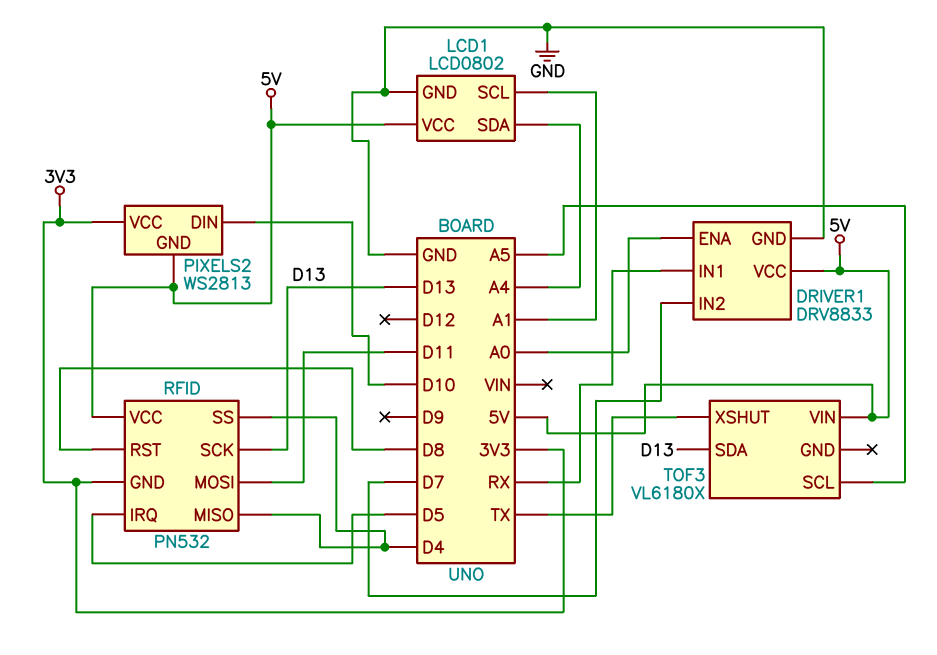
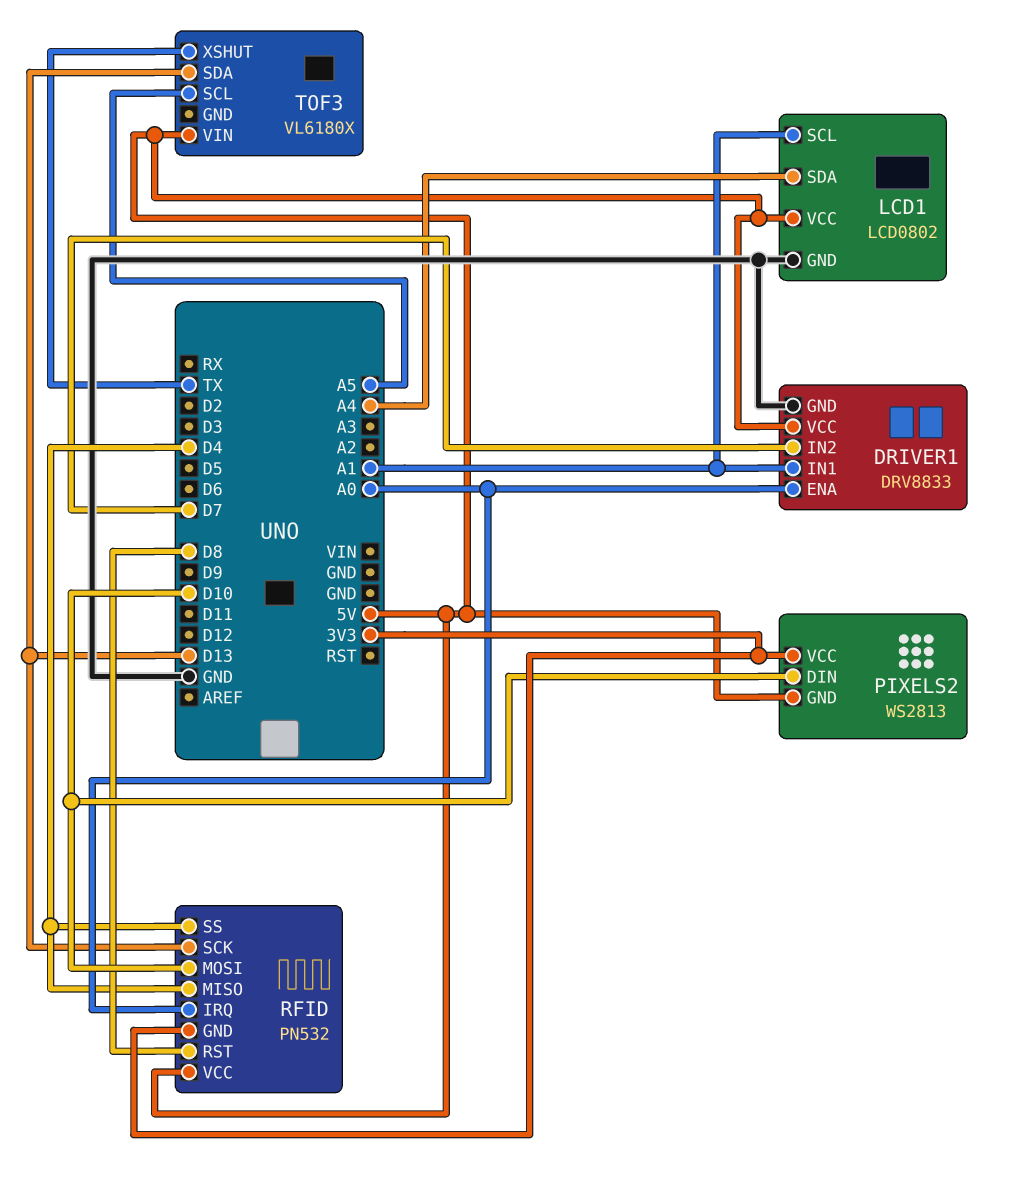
DRIVER1 pin IN1: RX -> A1
RFID pin IRQ: D5 -> A0
RFID pin MOSI: D11 -> D10

